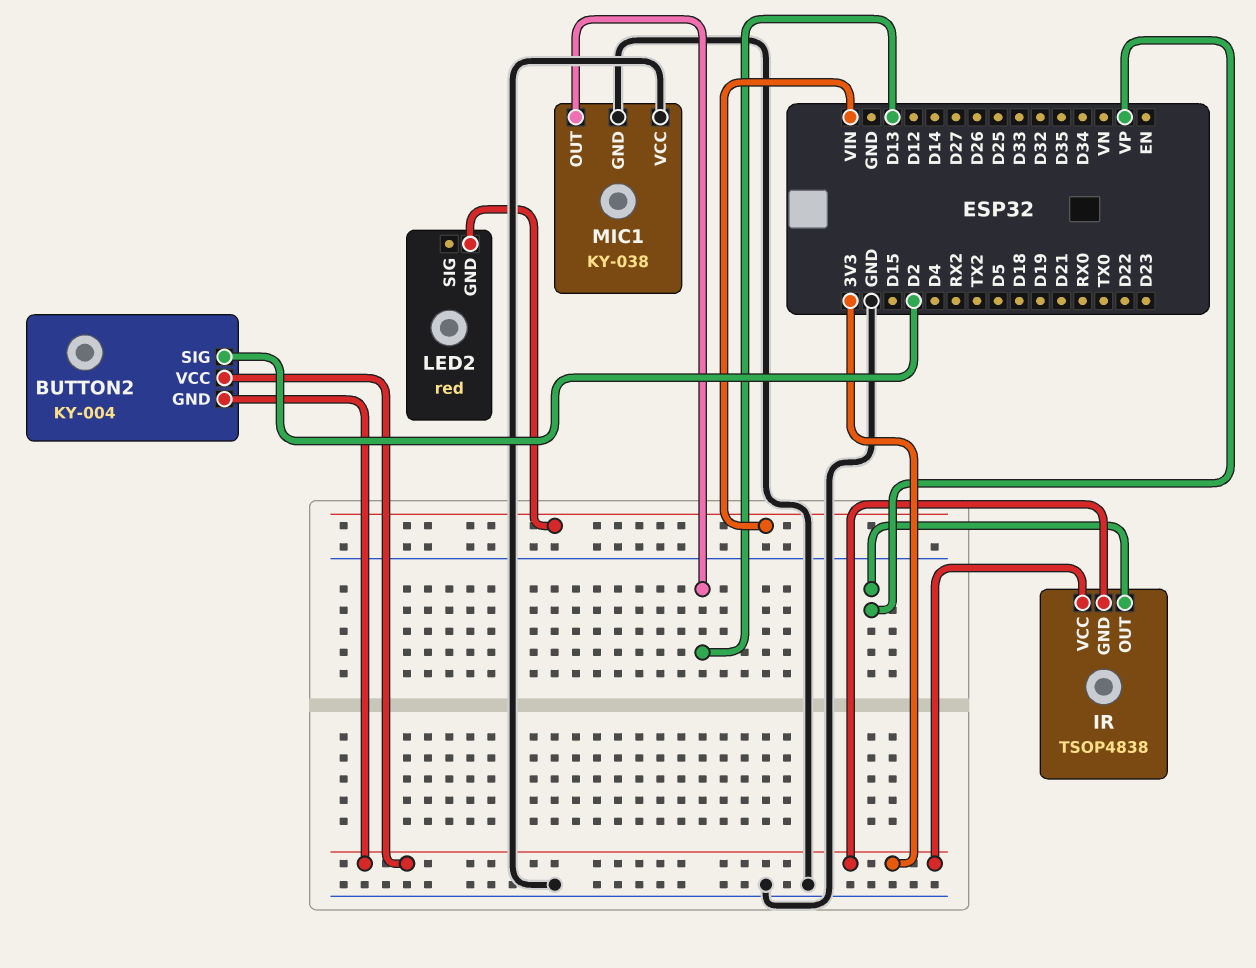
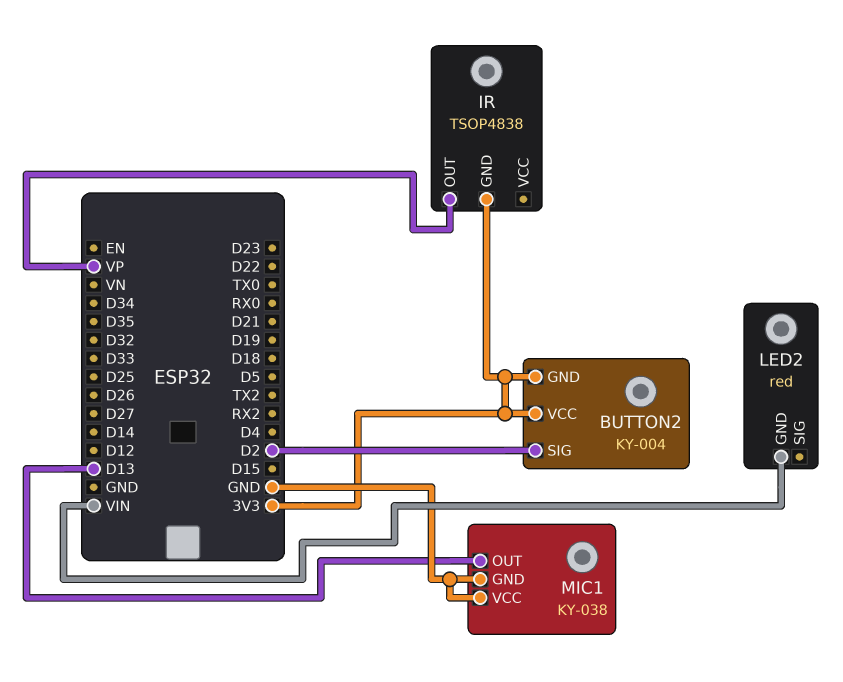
IR pin VCC: 3V3 -> none

